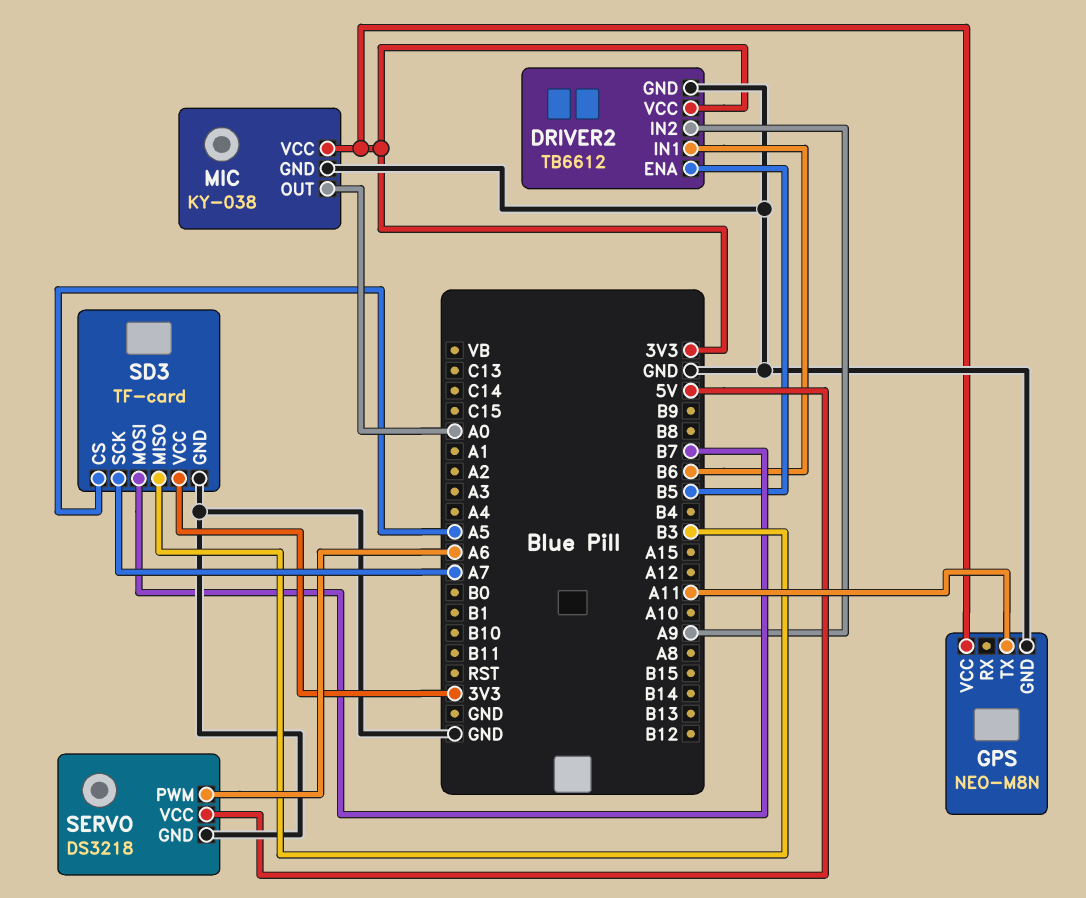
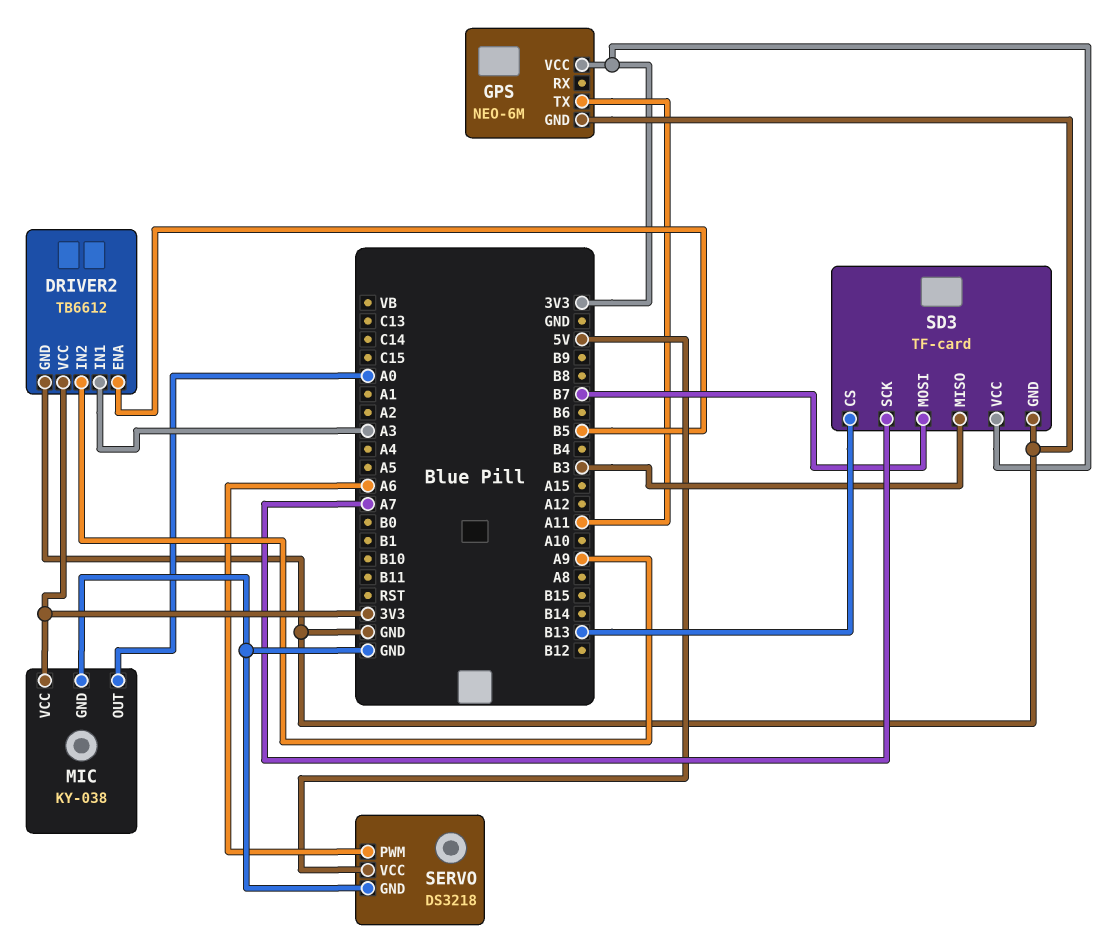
DRIVER2 pin IN1: B6 -> A3
GPS: NEO-M8N -> NEO-6M
SD3 pin CS: A5 -> B13

